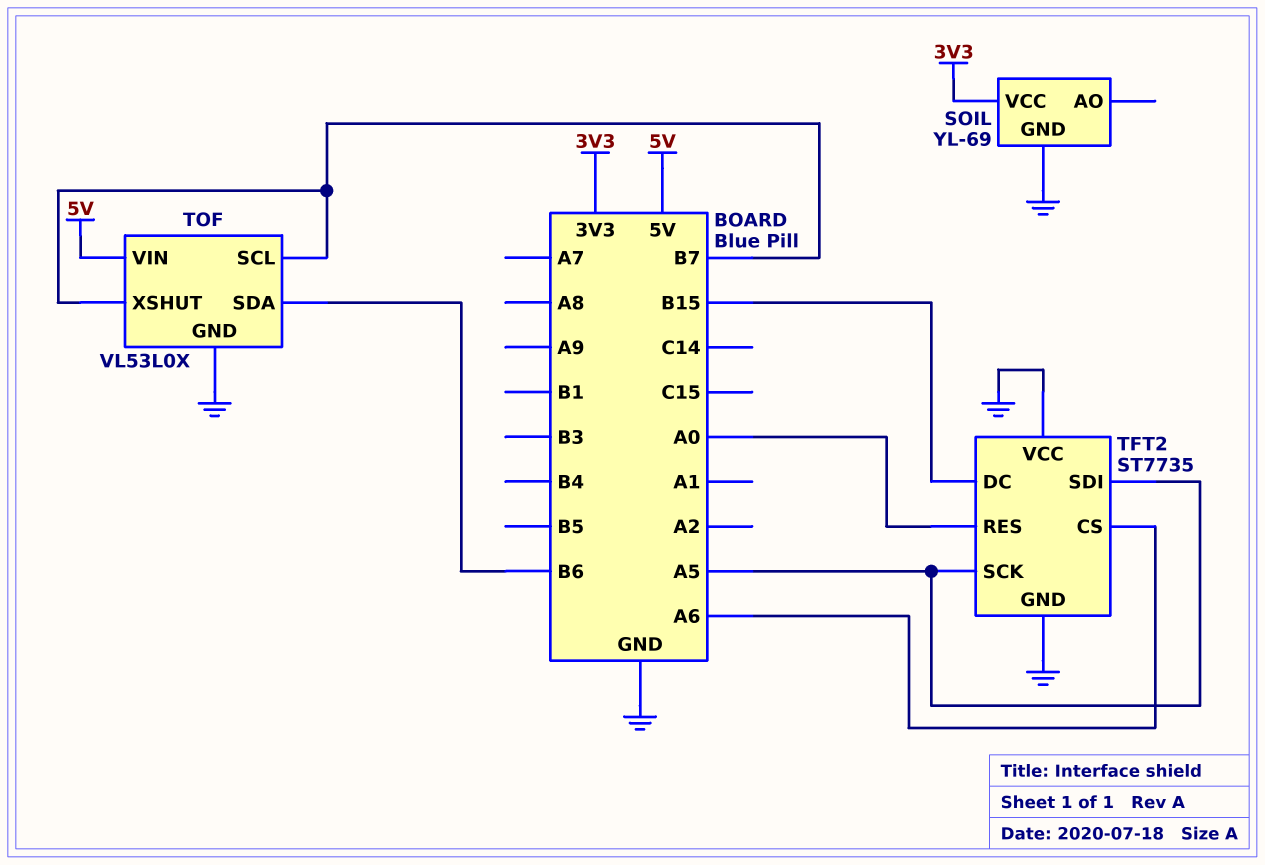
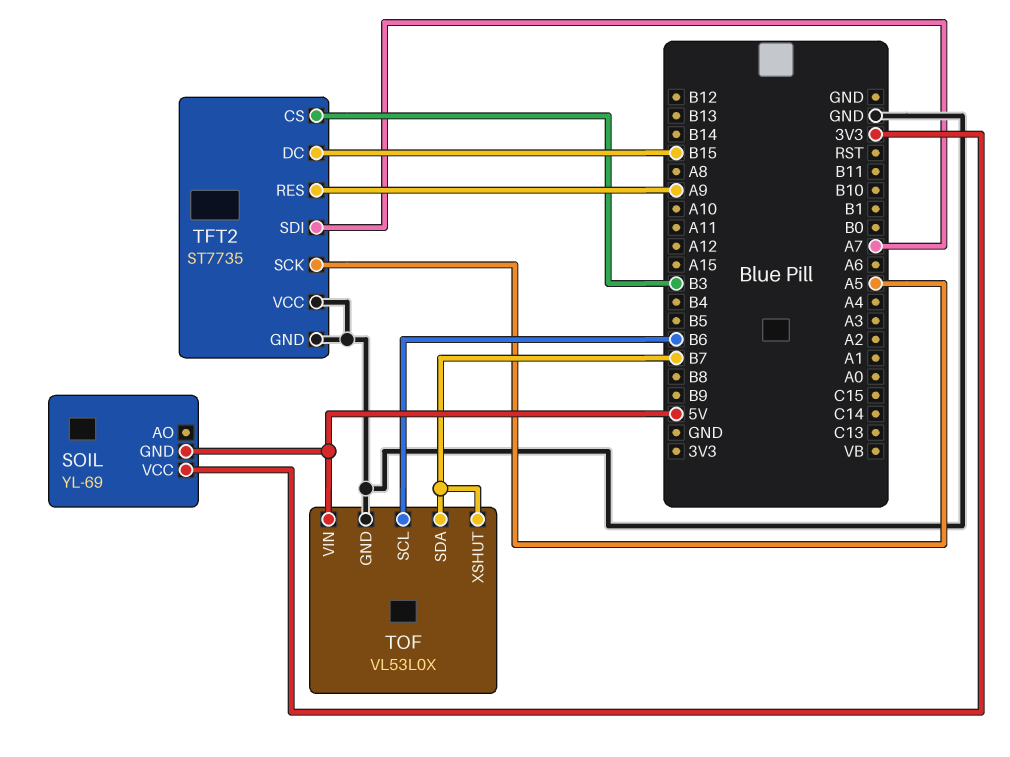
SOIL pin GND: GND -> 5V
TFT2 pin CS: A6 -> B3
TFT2 pin RES: A0 -> A9
TFT2 pin SDI: A5 -> A7
TOF pin SCL: B7 -> B6
TOF pin SDA: B6 -> B7

